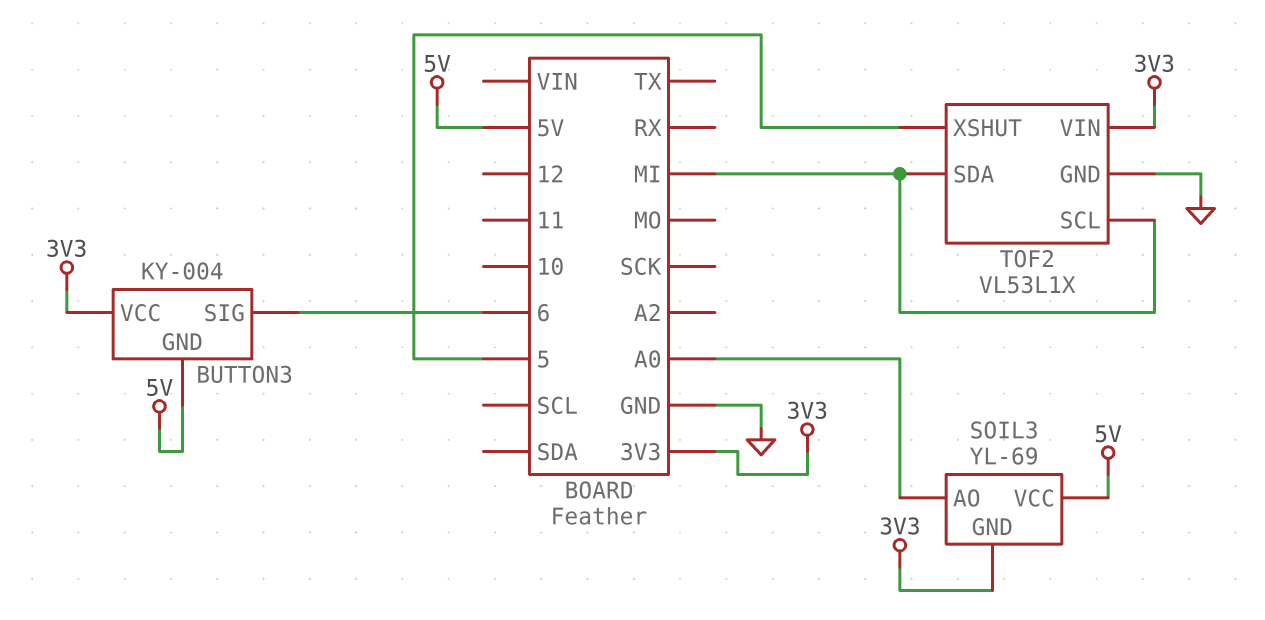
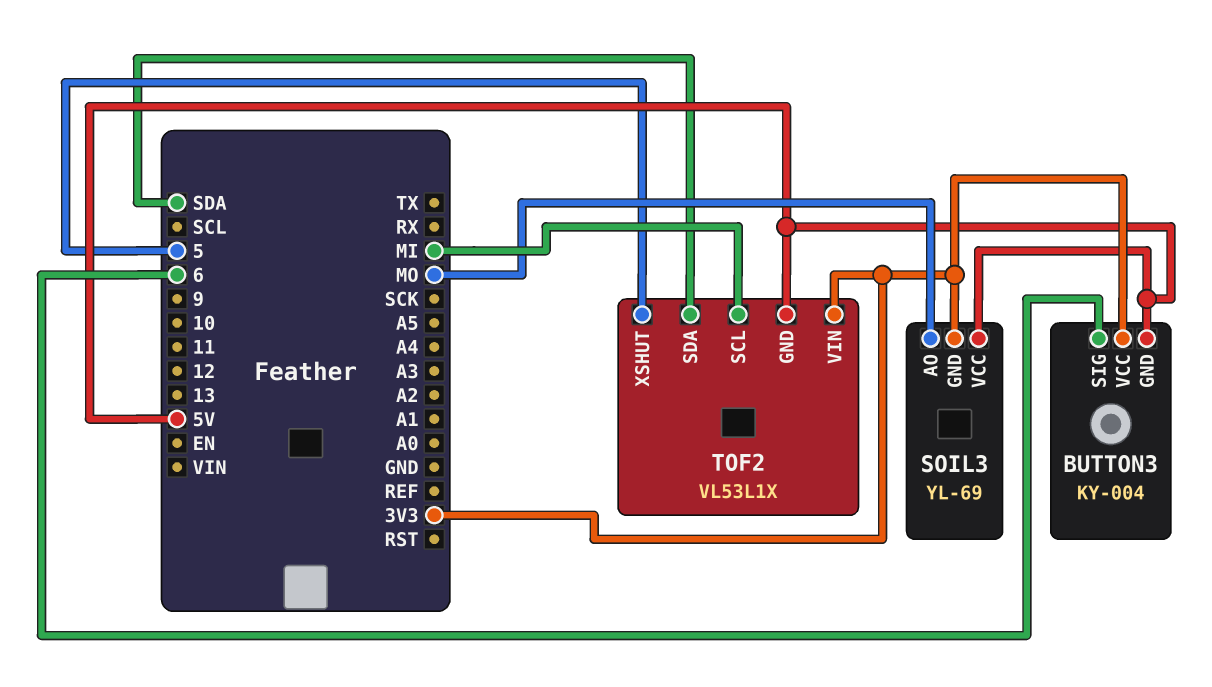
SOIL3 pin AO: A0 -> MO
TOF2 pin GND: GND -> 5V
TOF2 pin SDA: MI -> SDA

